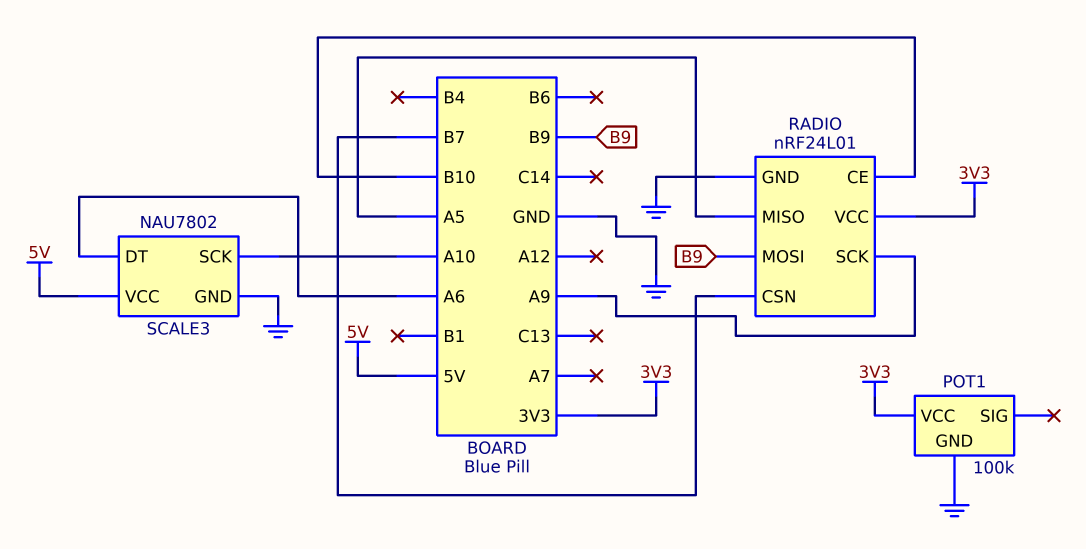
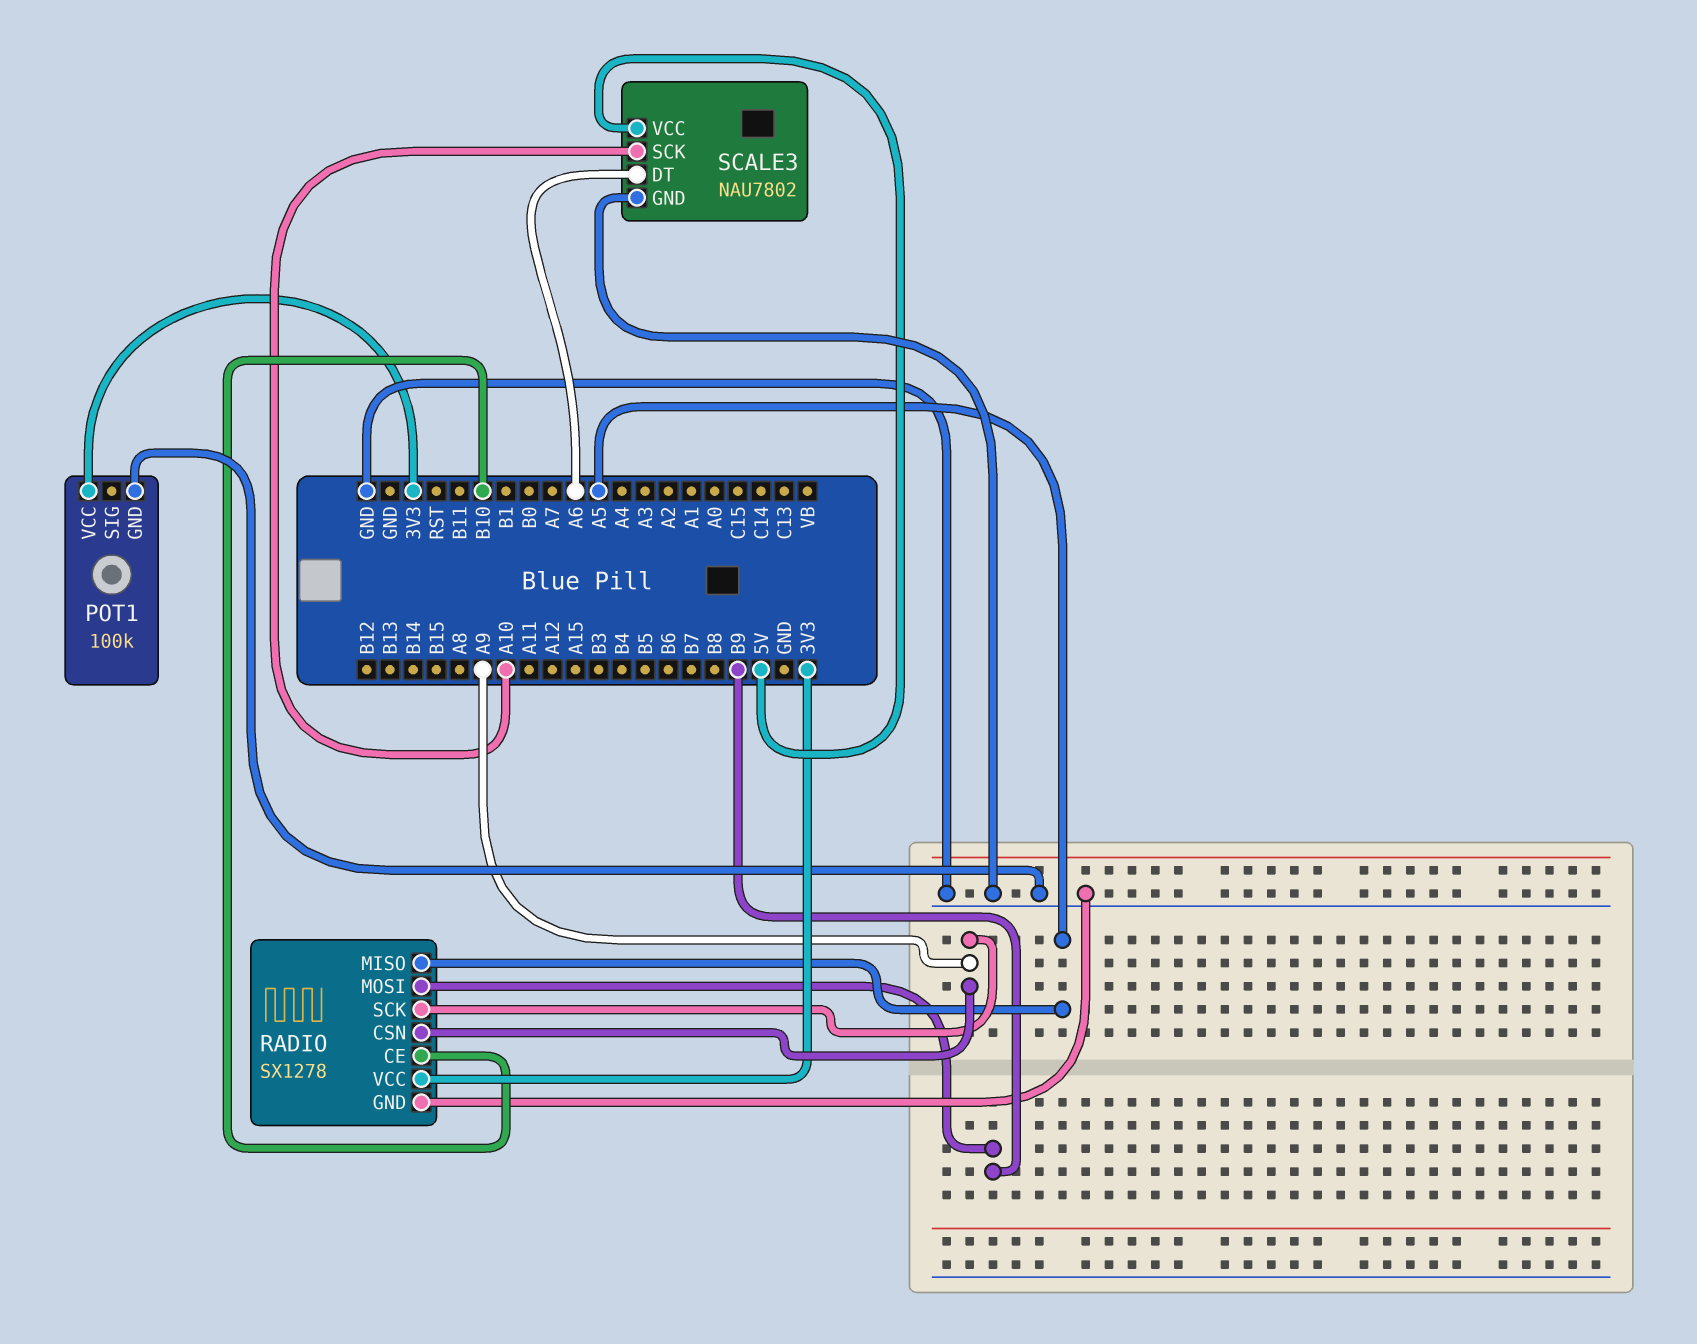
RADIO: nRF24L01 -> SX1278
RADIO pin CSN: B7 -> A9

